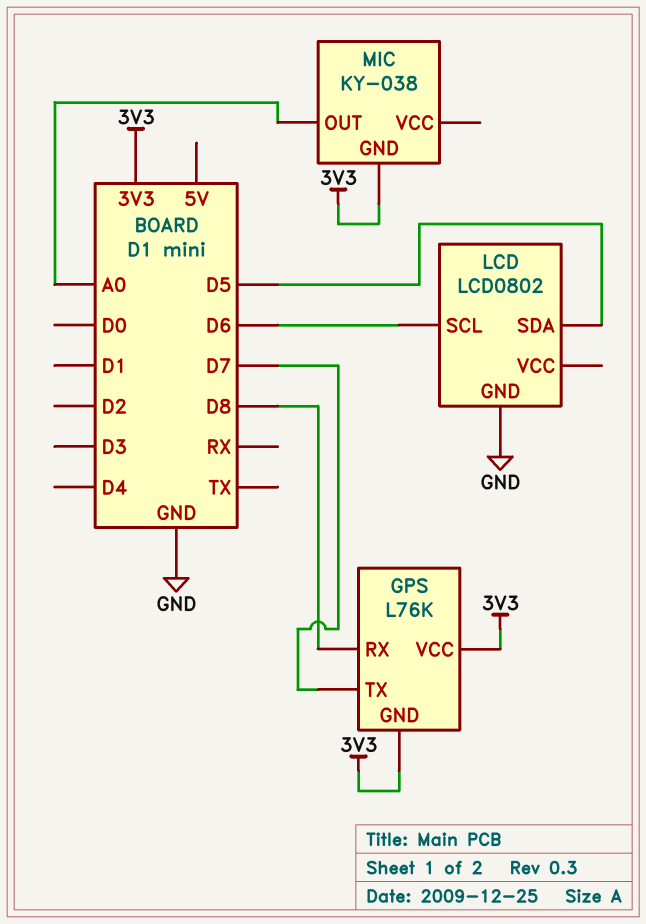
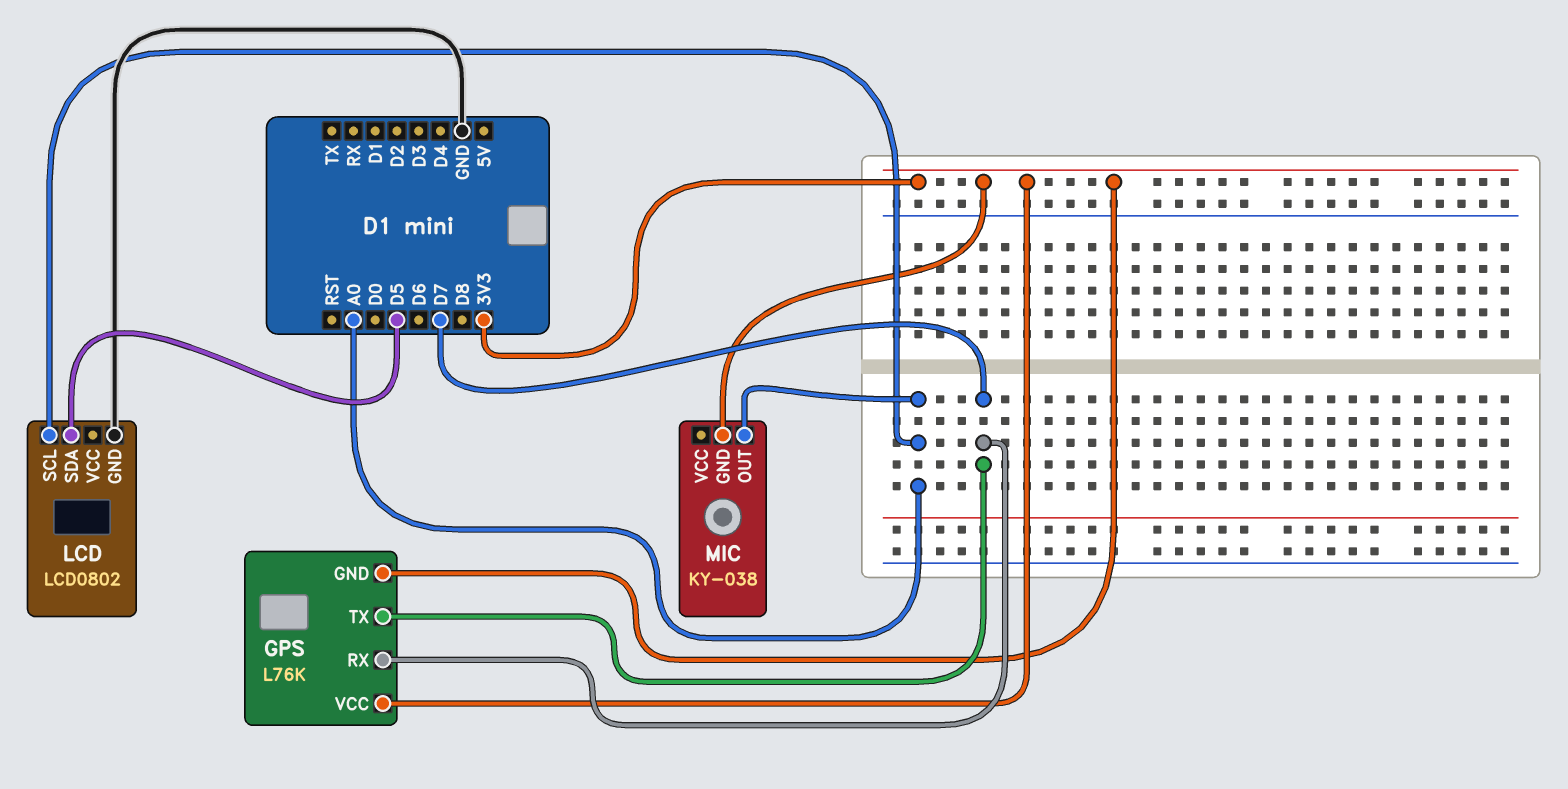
GPS pin RX: D8 -> D7
LCD pin SCL: D6 -> A0

